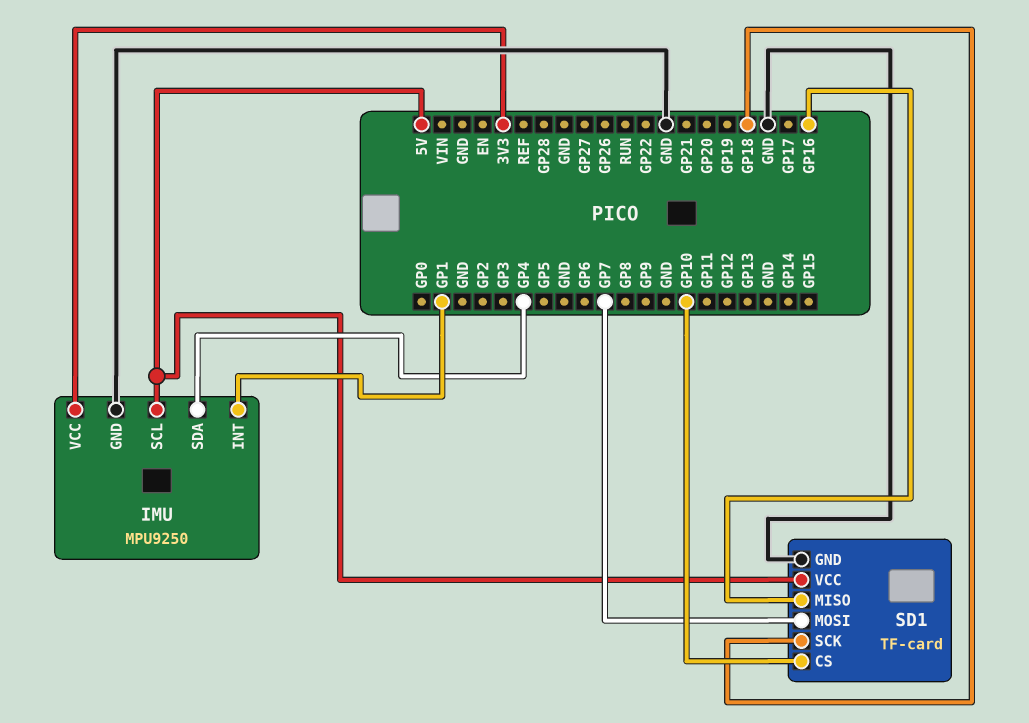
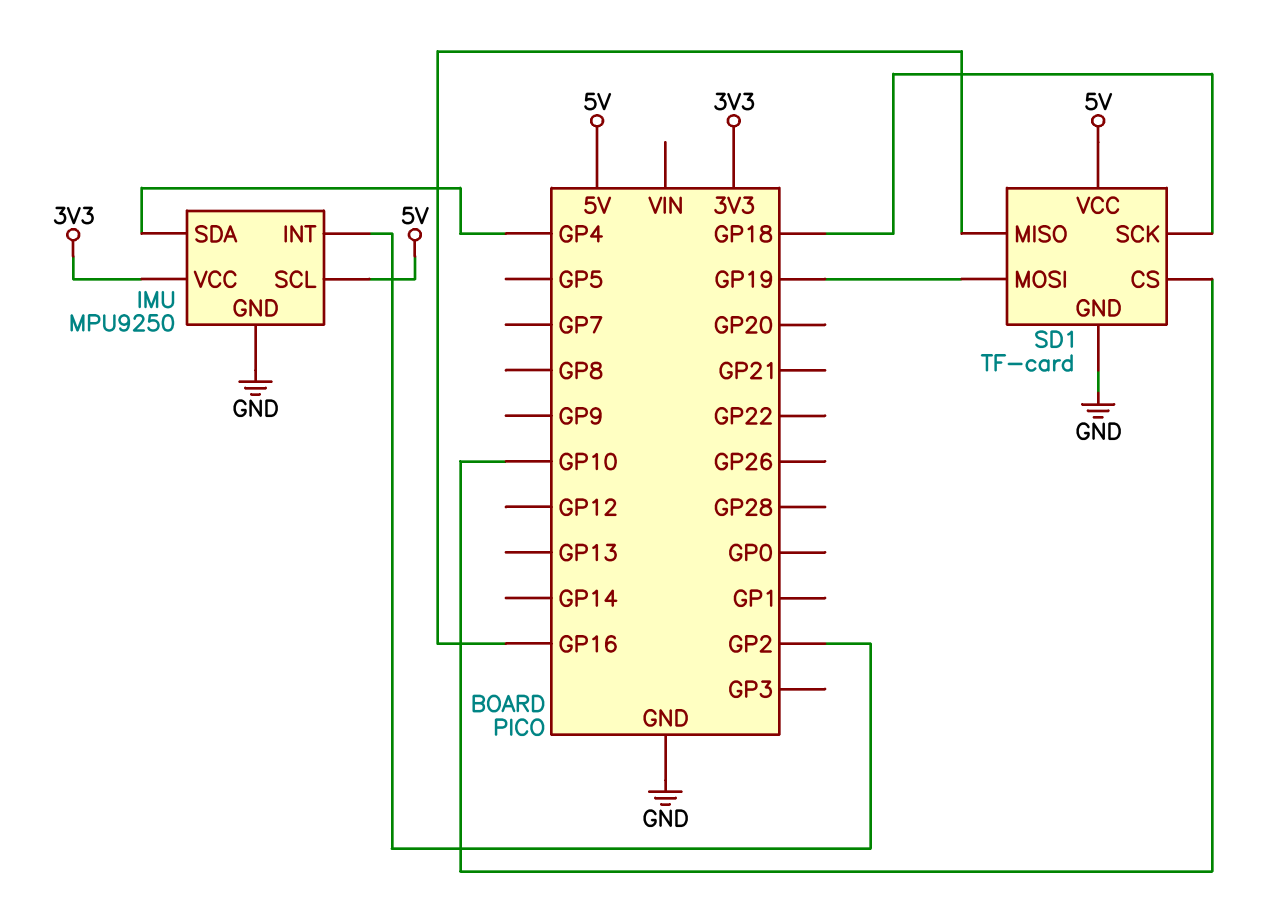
IMU pin INT: GP1 -> GP2
SD1 pin MOSI: GP7 -> GP19

